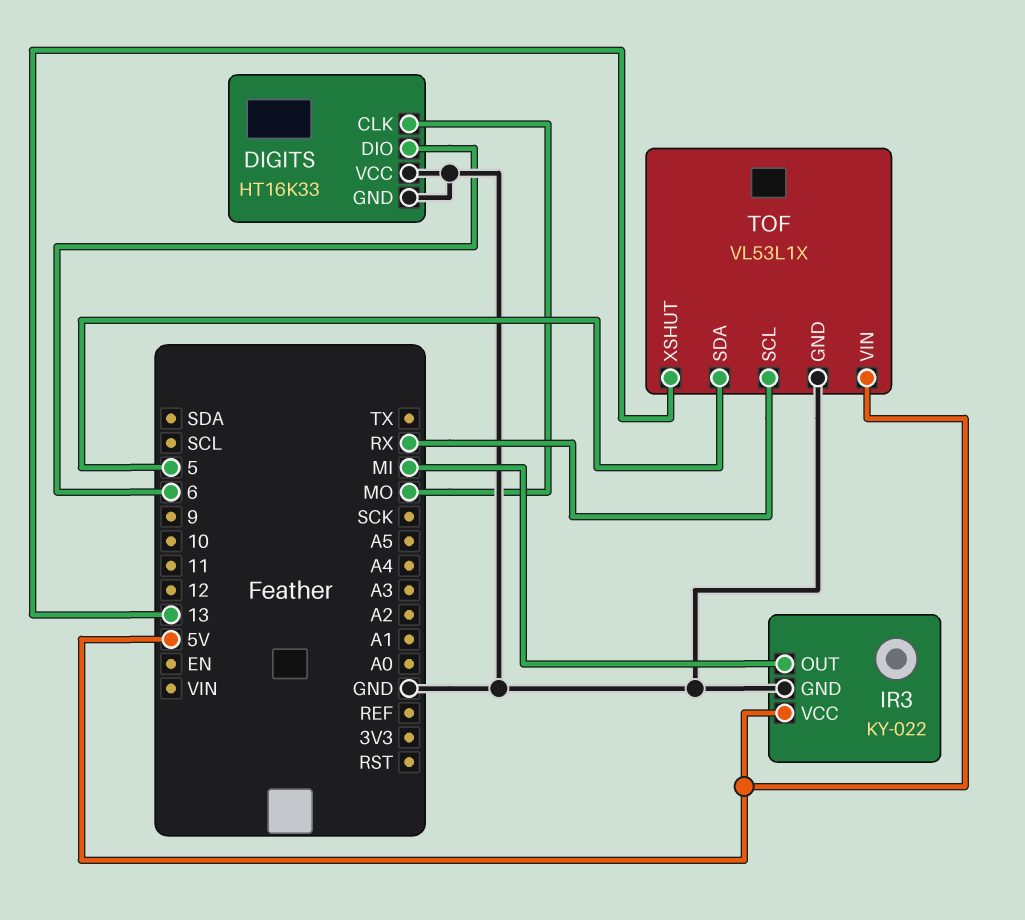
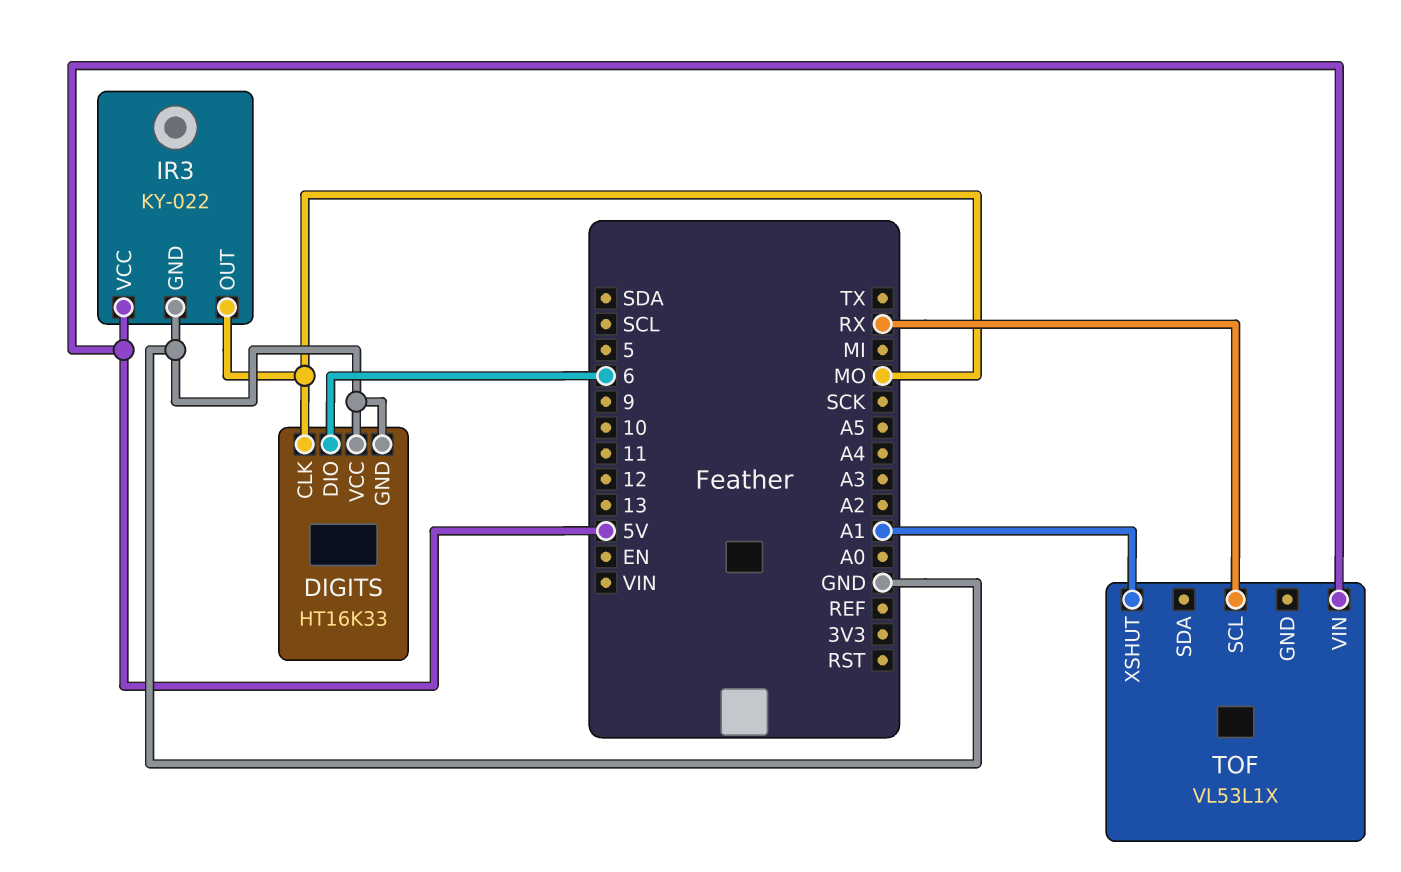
IR3 pin OUT: MI -> MO
TOF pin GND: GND -> none
TOF pin SDA: 5 -> none
TOF pin XSHUT: 13 -> A1

